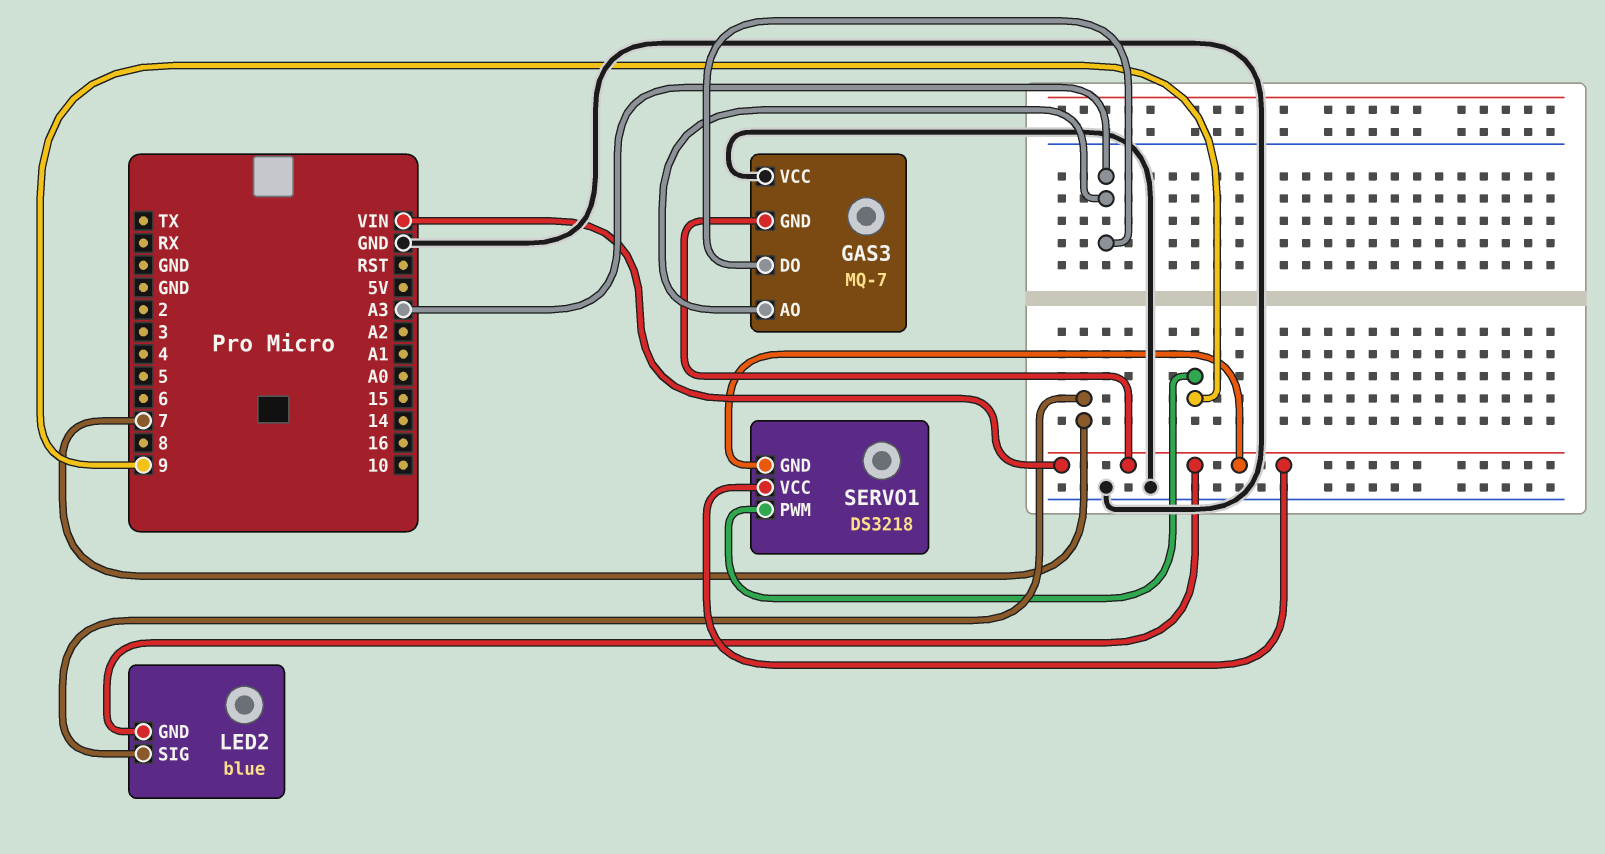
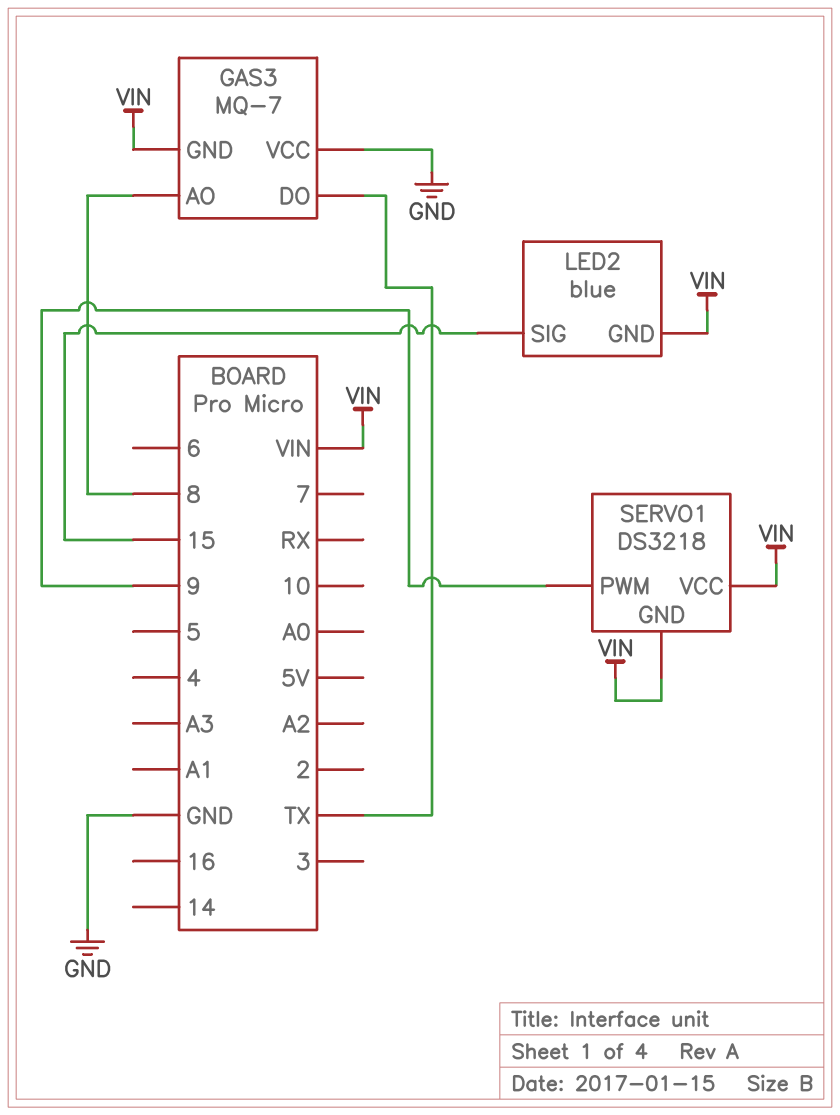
GAS3 pin AO: A3 -> 8
GAS3 pin DO: A3 -> TX
LED2 pin SIG: 7 -> 15

